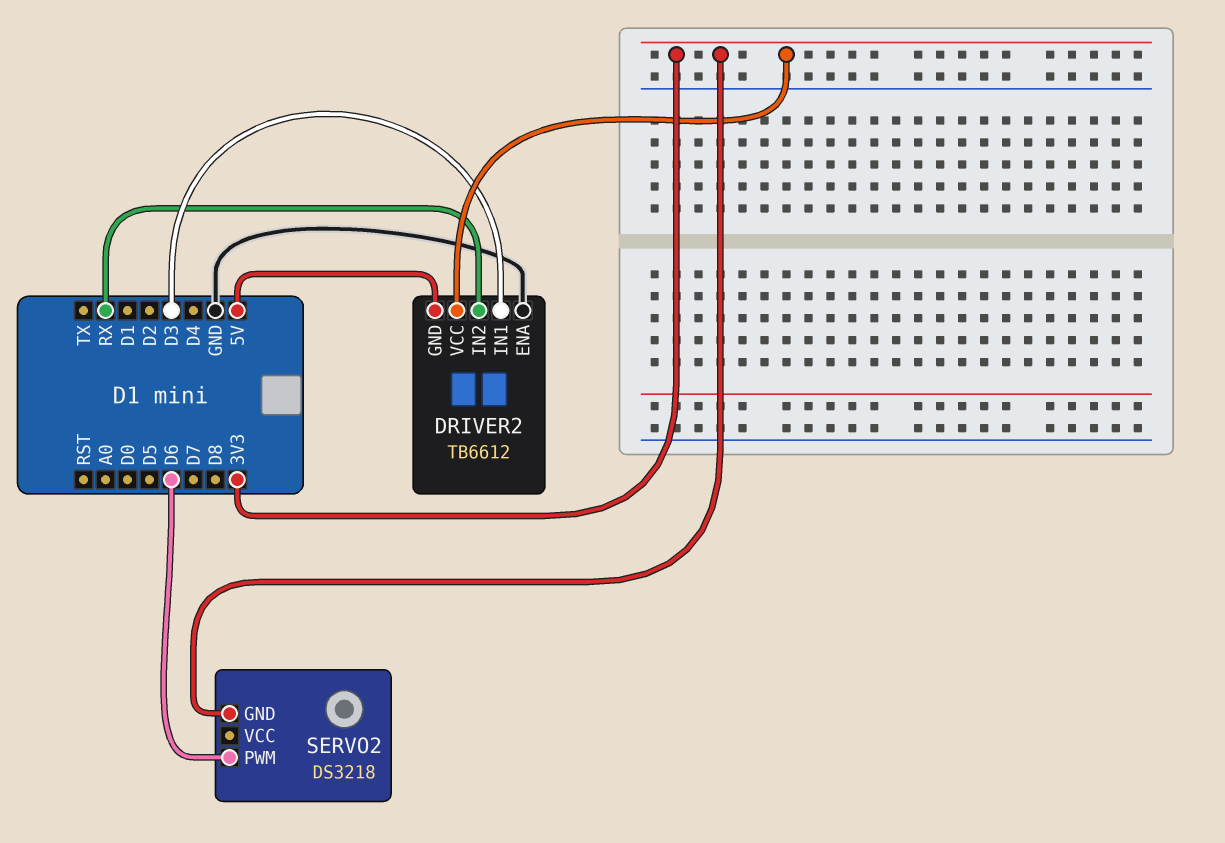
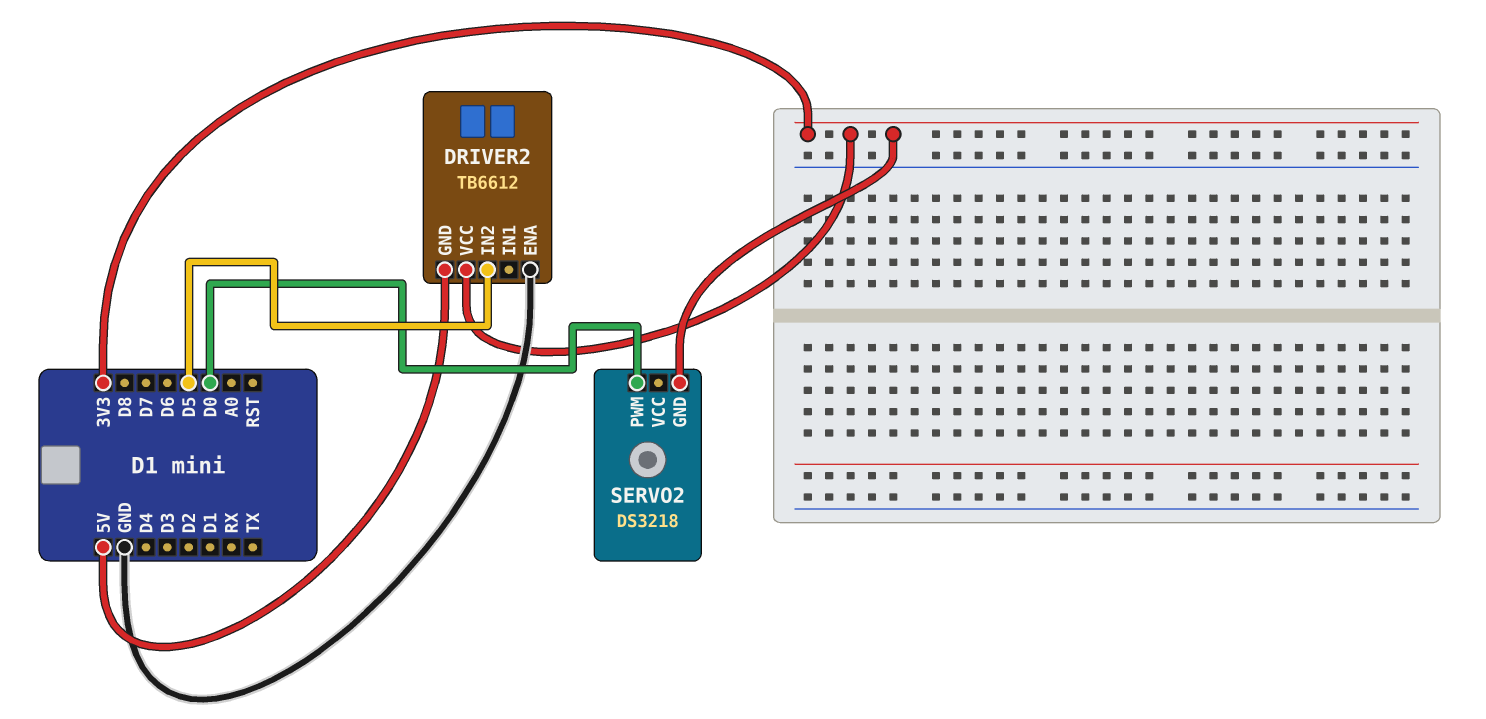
DRIVER2 pin IN1: D3 -> none
DRIVER2 pin IN2: RX -> D5
SERVO2 pin PWM: D6 -> D0

